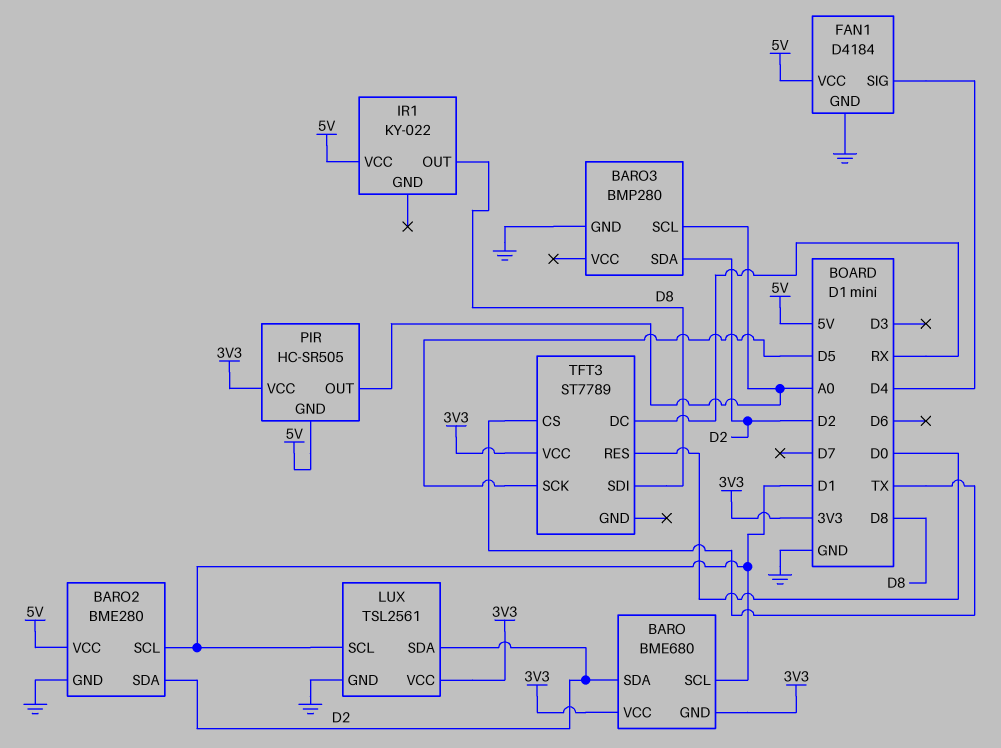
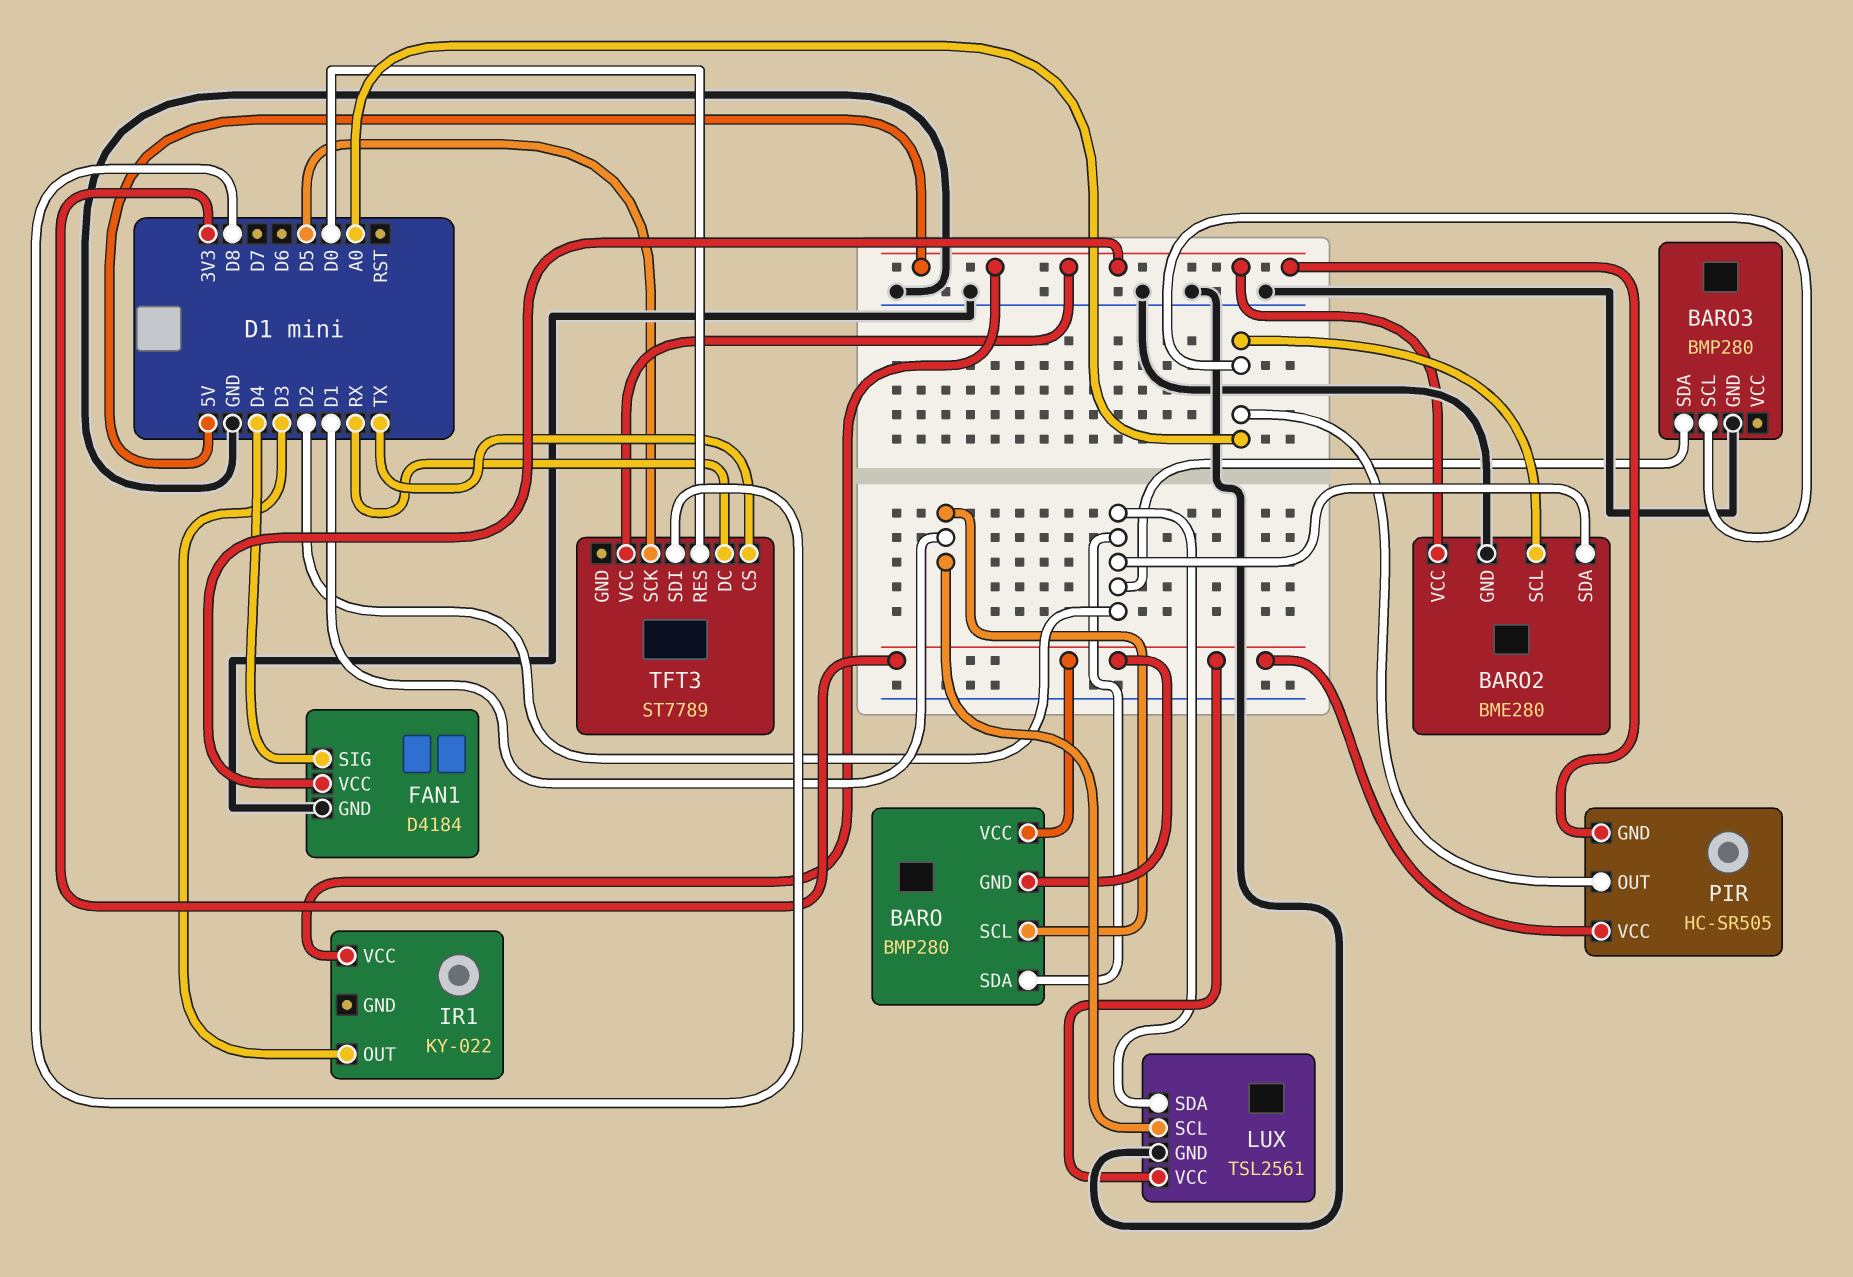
BARO: BME680 -> BMP280
BARO2 pin SCL: D1 -> A0
IR1 pin OUT: D8 -> D3
TFT3 pin VCC: 3V3 -> 5V

